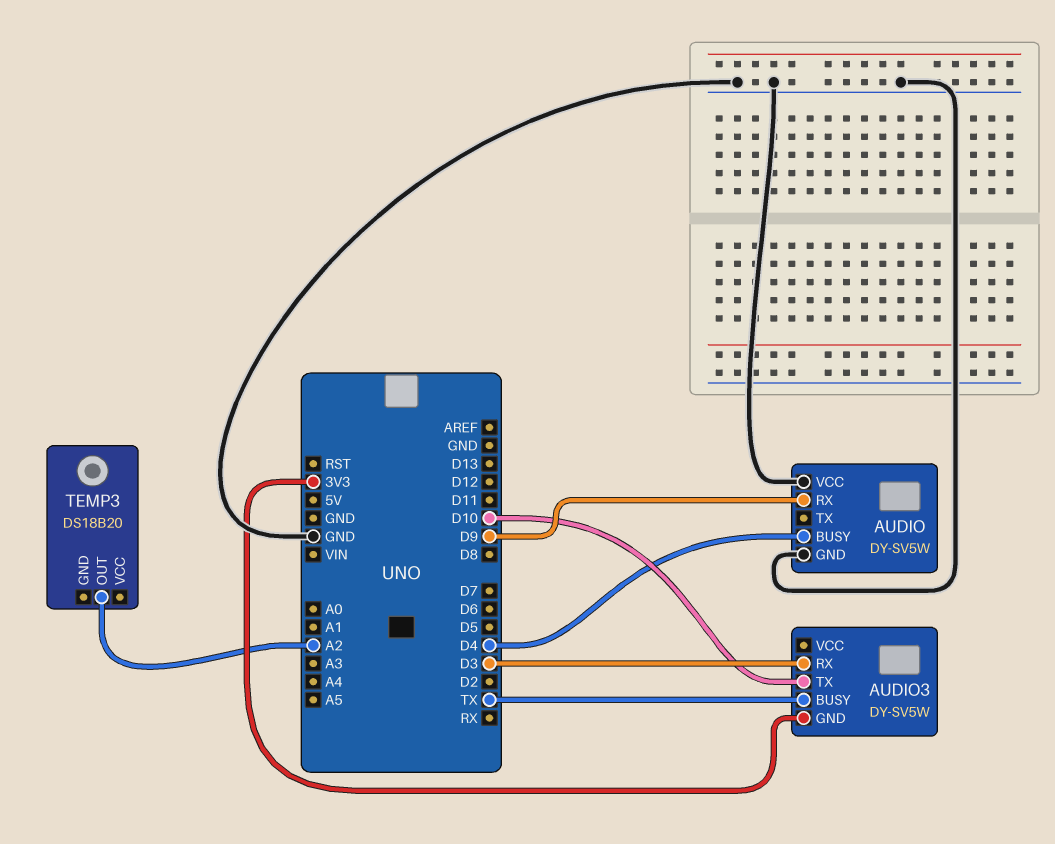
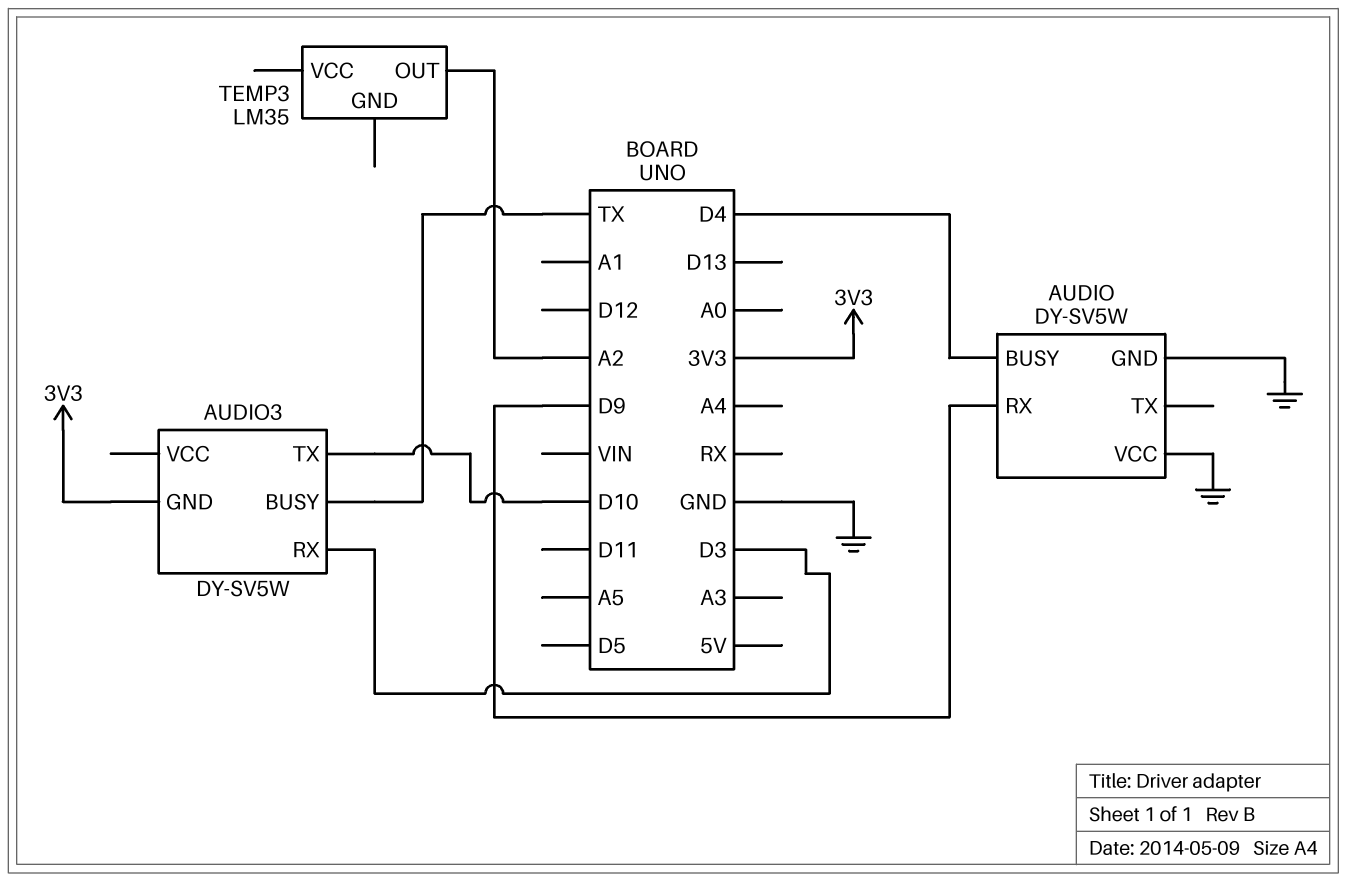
TEMP3: DS18B20 -> LM35

